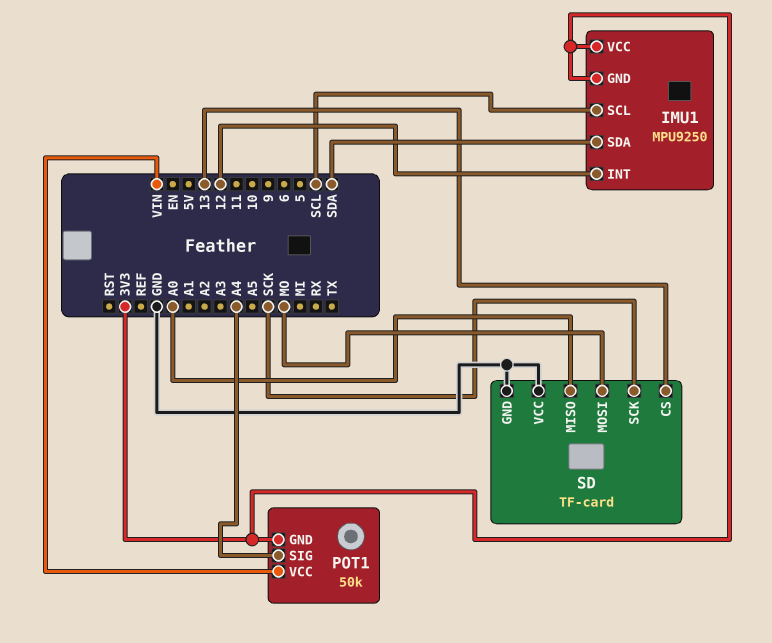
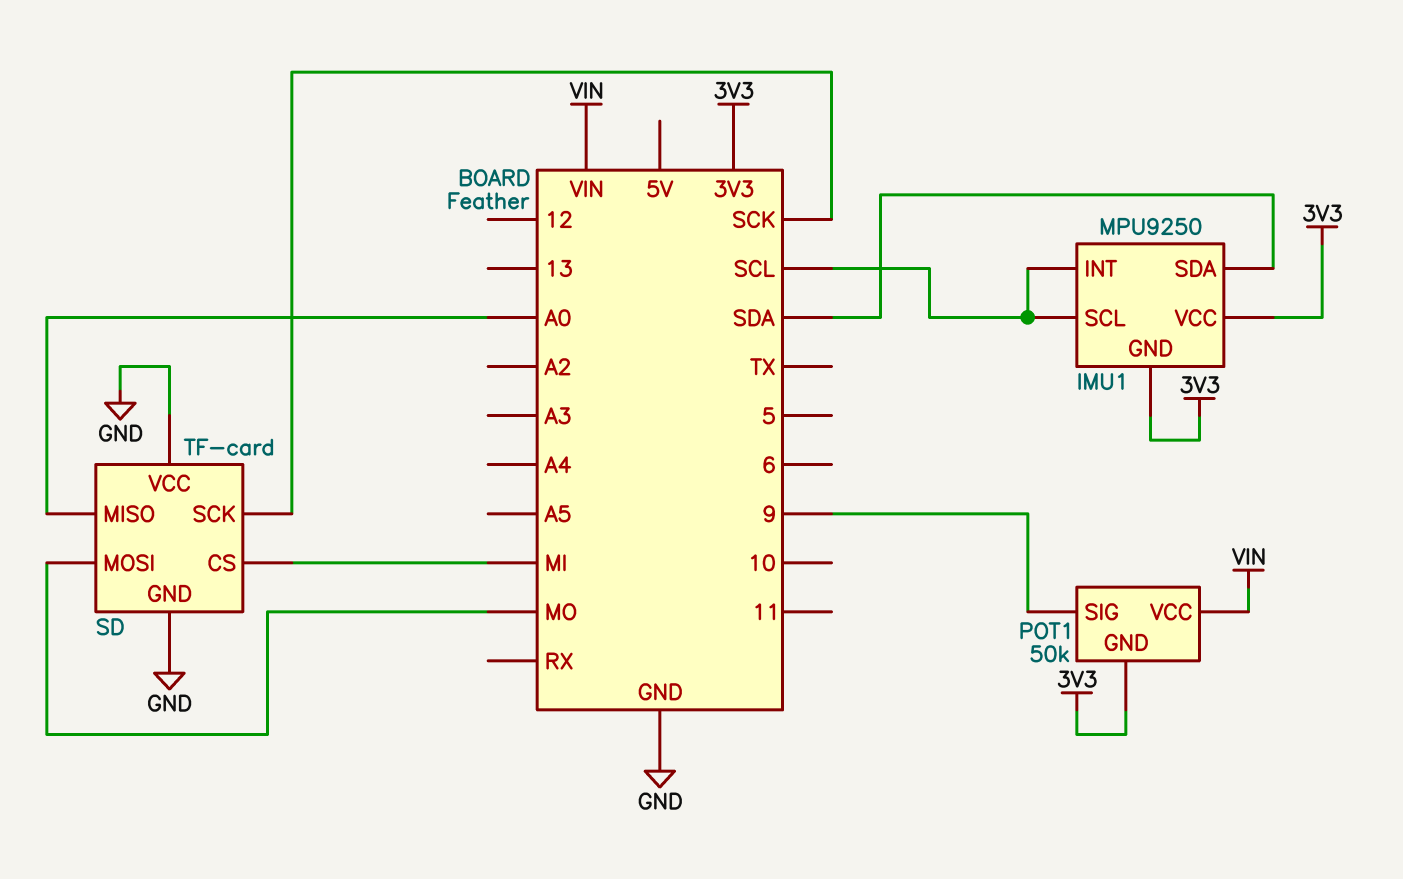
IMU1 pin INT: 12 -> SCL
POT1 pin SIG: A4 -> 9
SD pin CS: 13 -> MI

